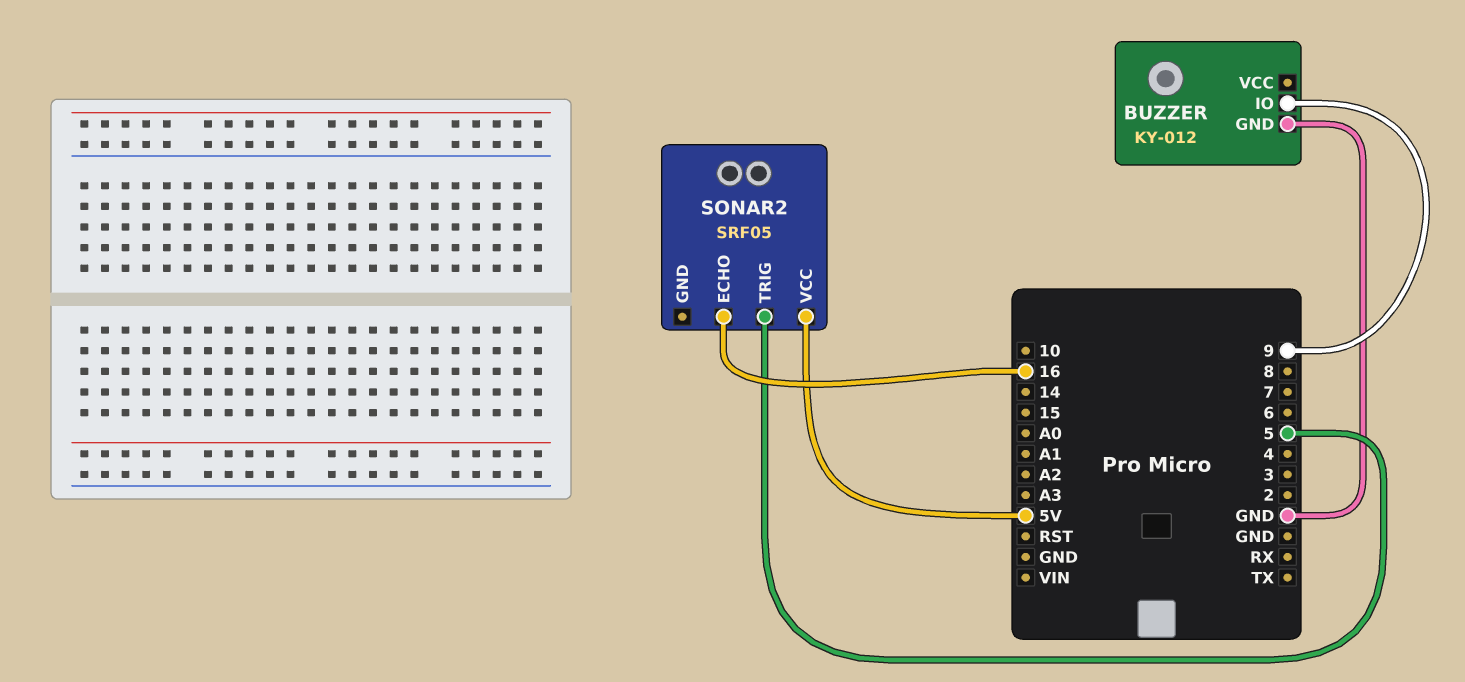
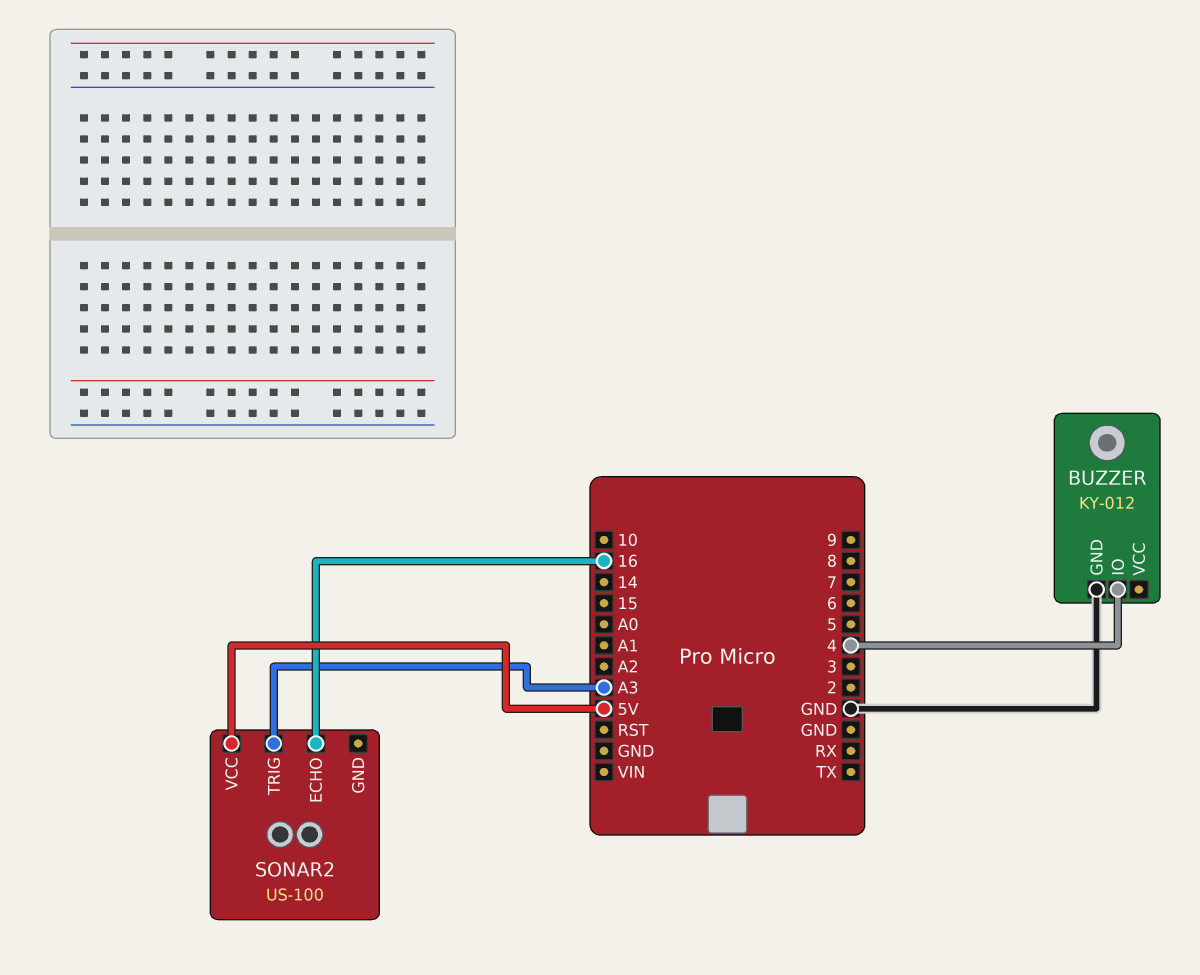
BUZZER pin IO: 9 -> 4
SONAR2: SRF05 -> US-100
SONAR2 pin TRIG: 5 -> A3

